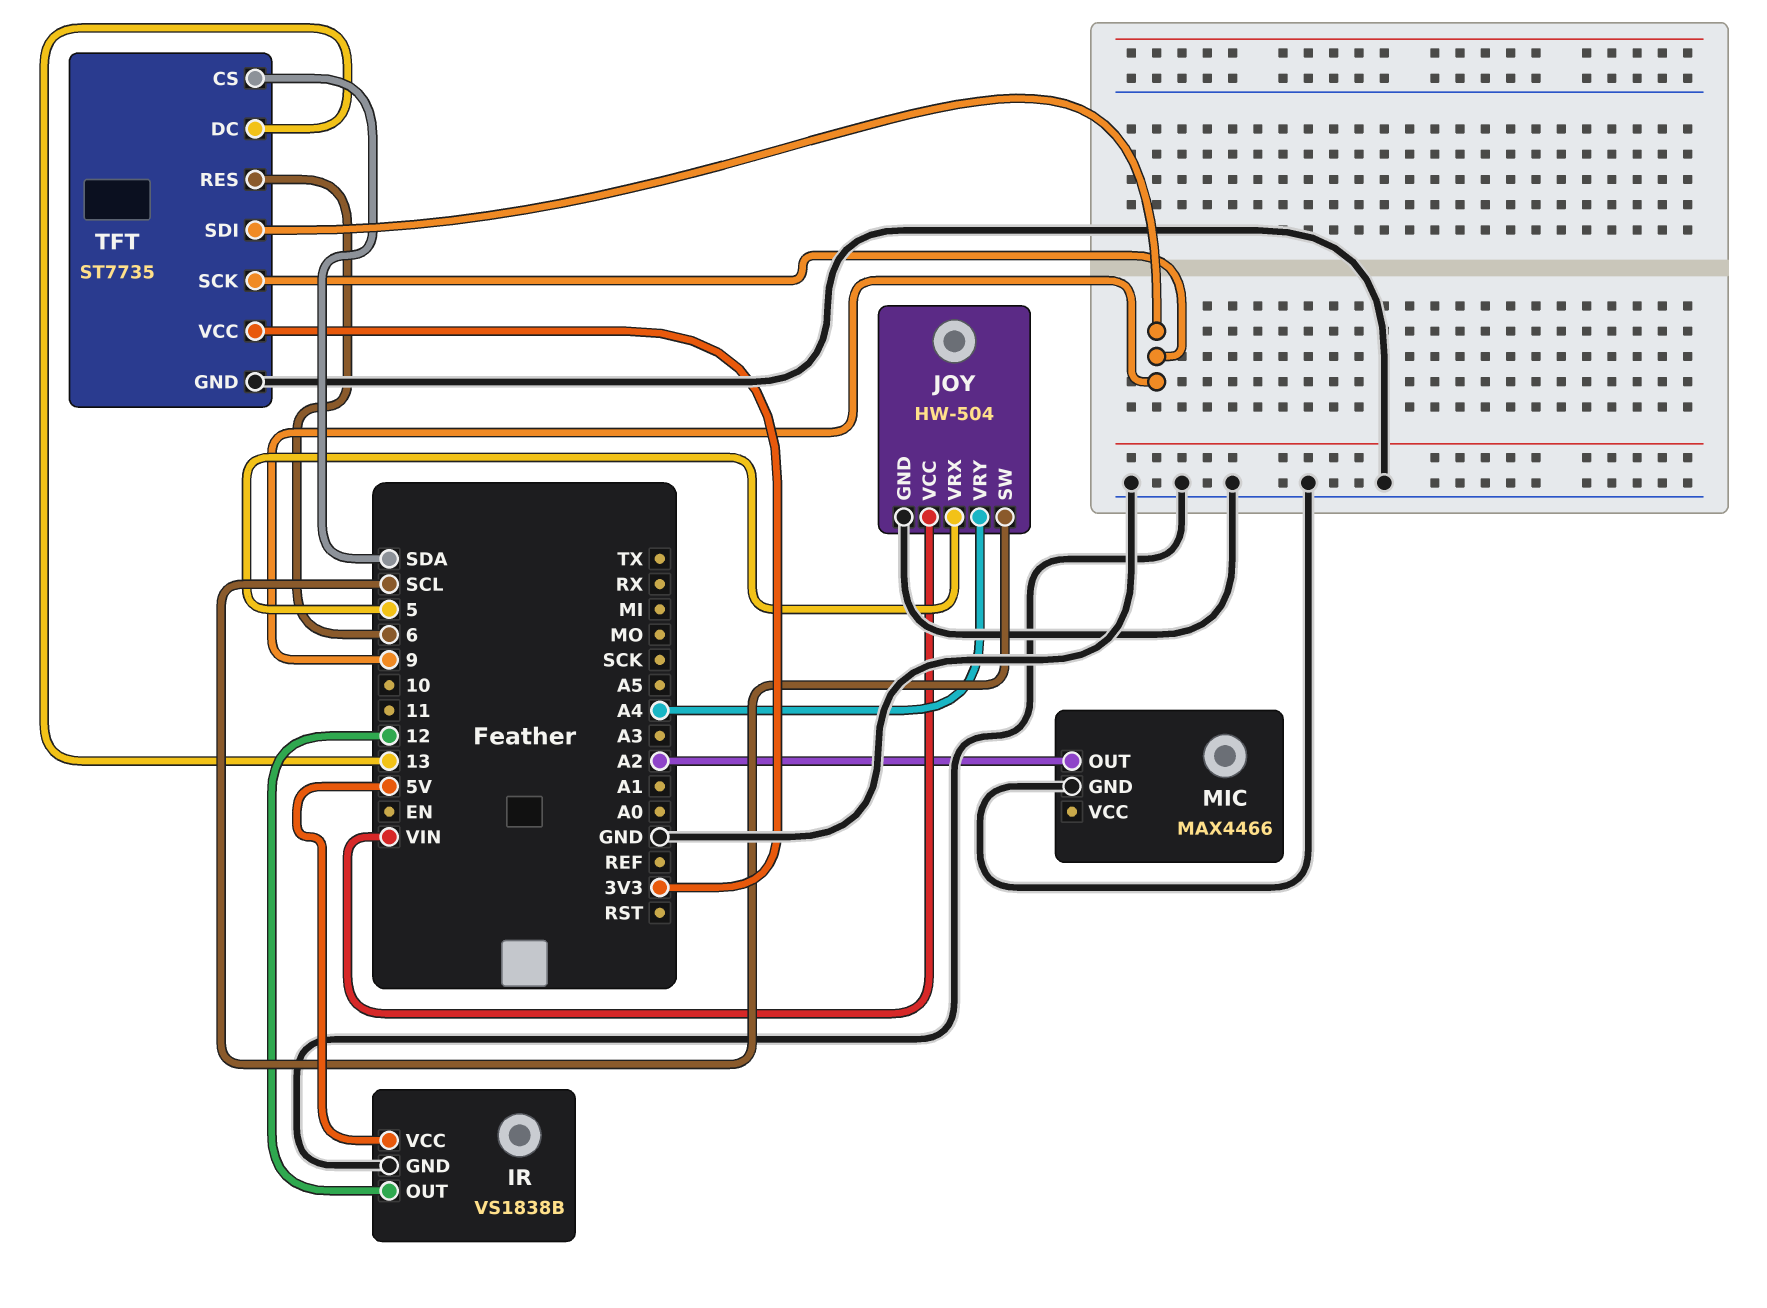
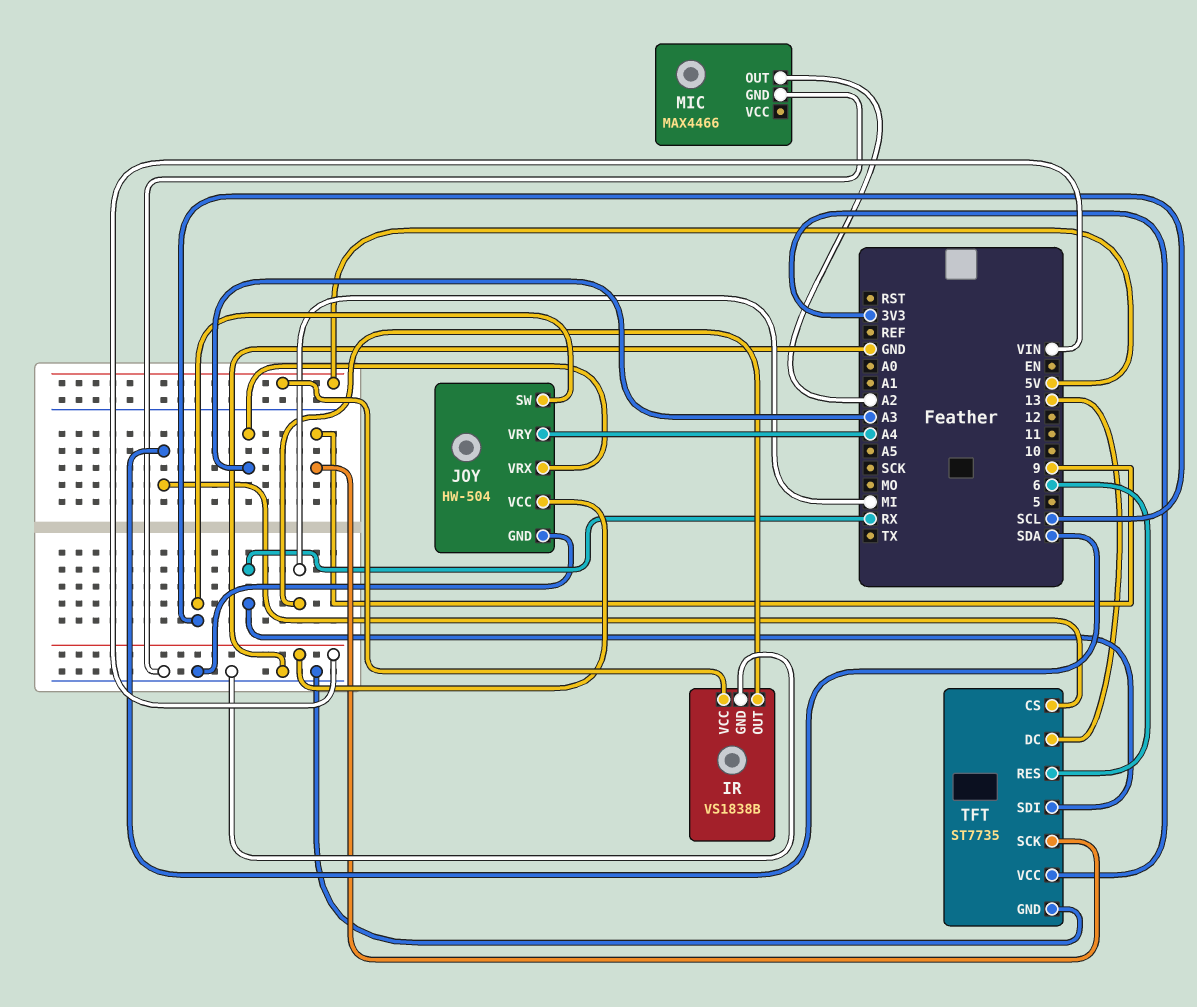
IR pin OUT: 12 -> MI
JOY pin VRX: 5 -> A3
TFT pin SDI: 9 -> RX

